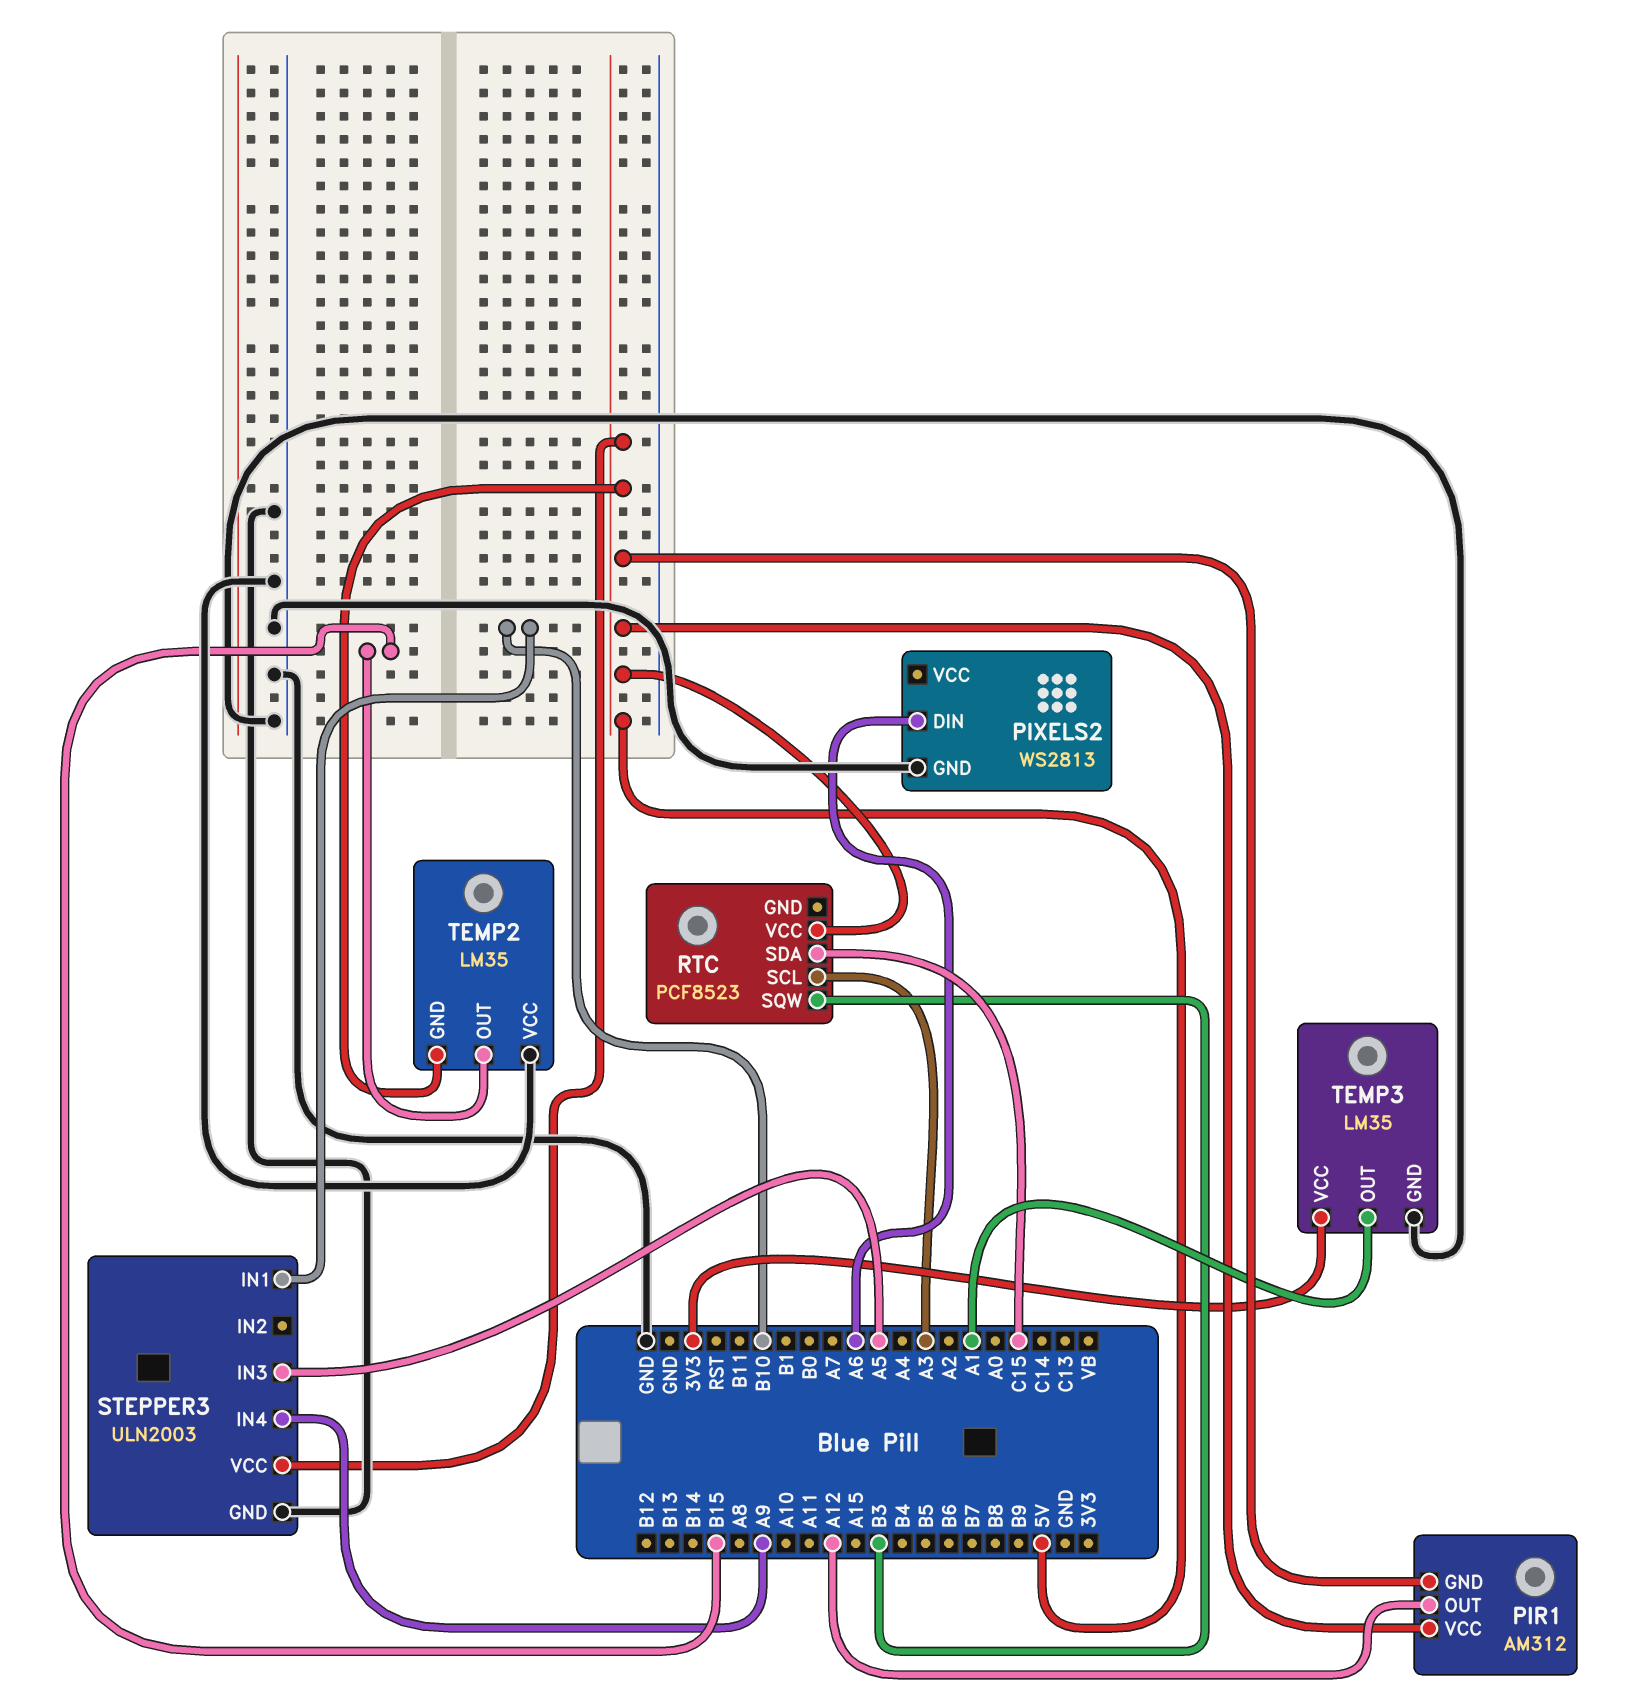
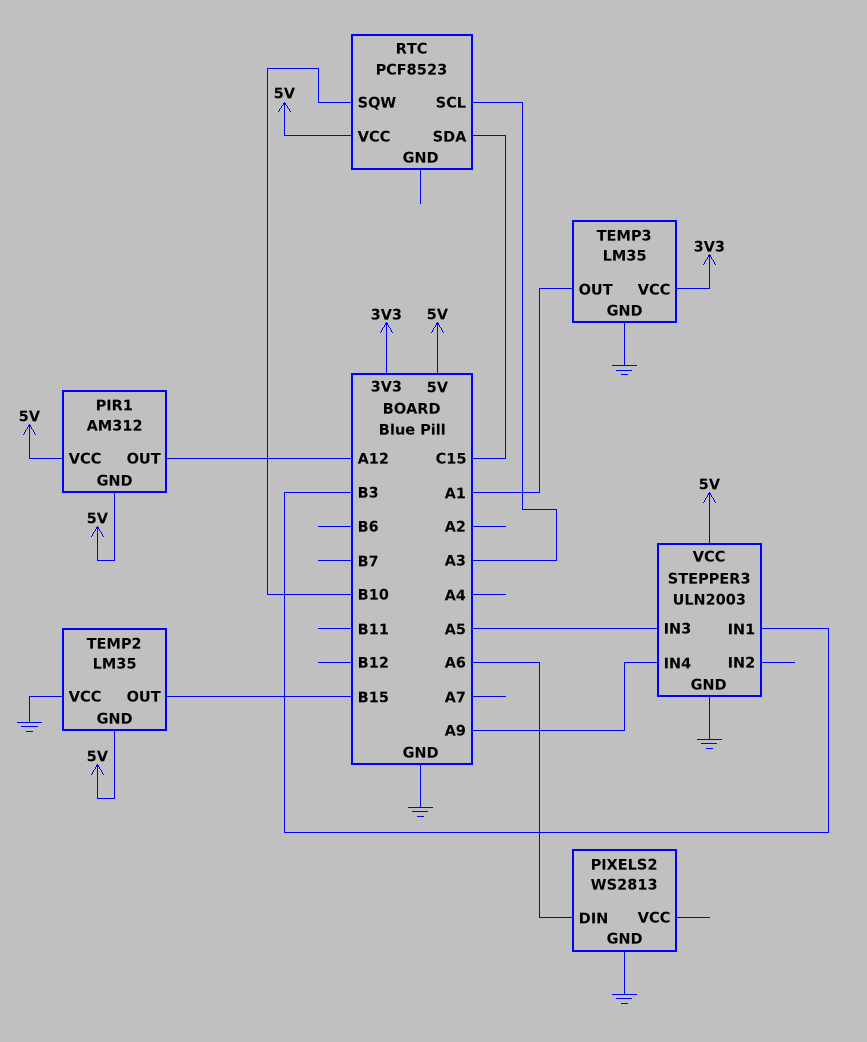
RTC pin SQW: B3 -> B10
STEPPER3 pin IN1: B10 -> B3

